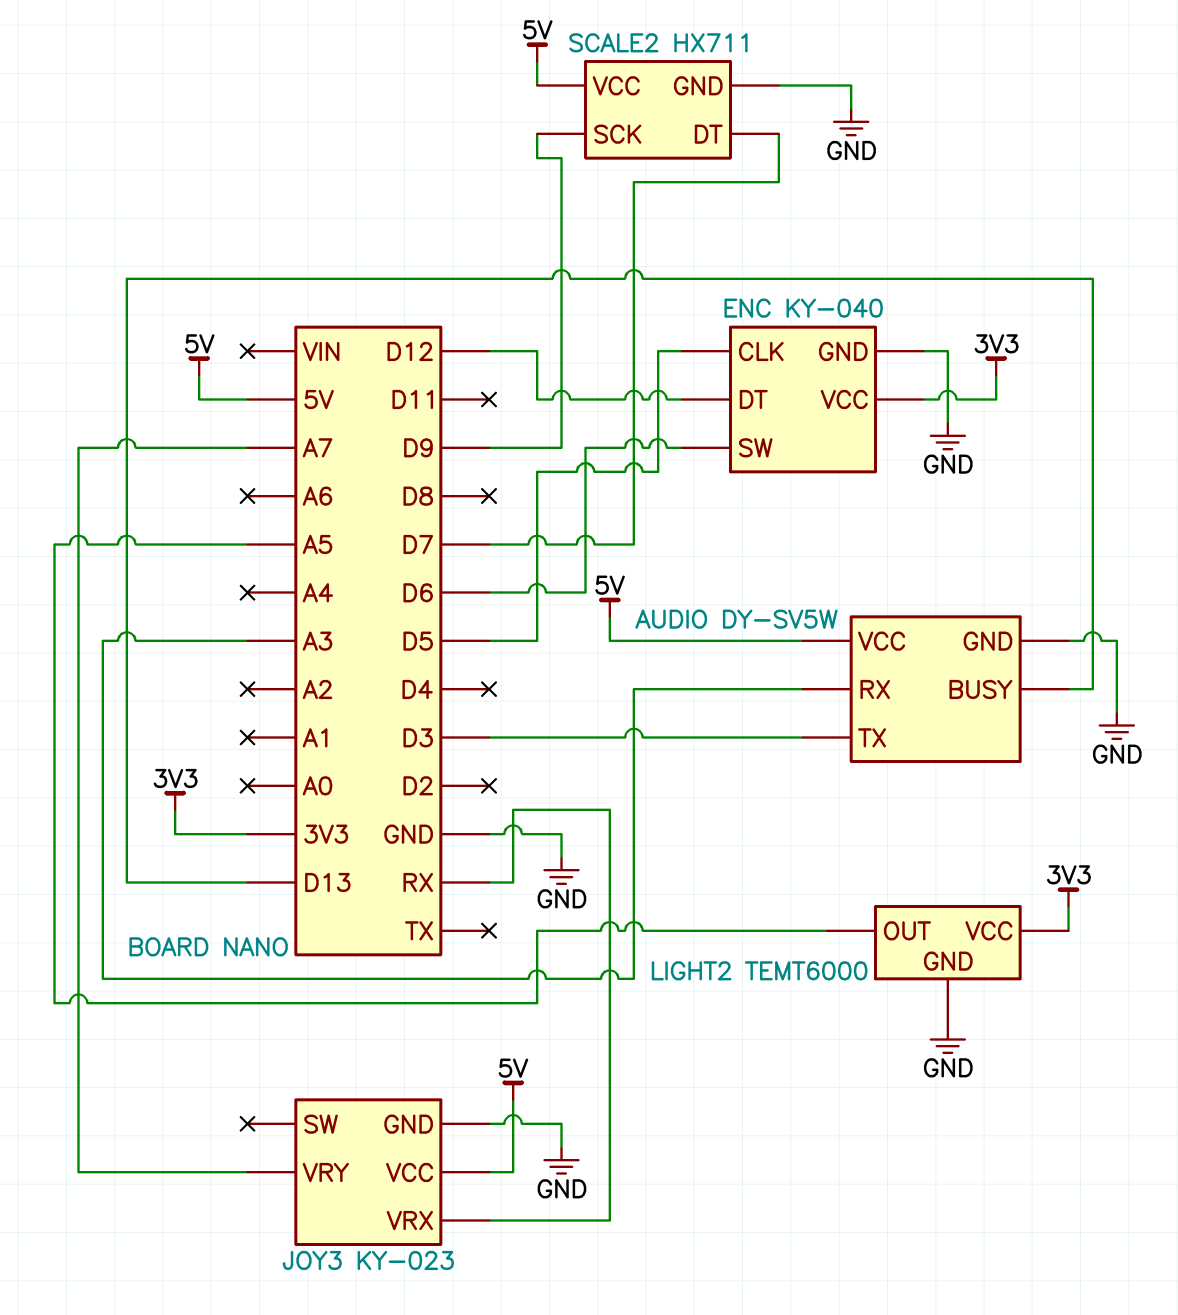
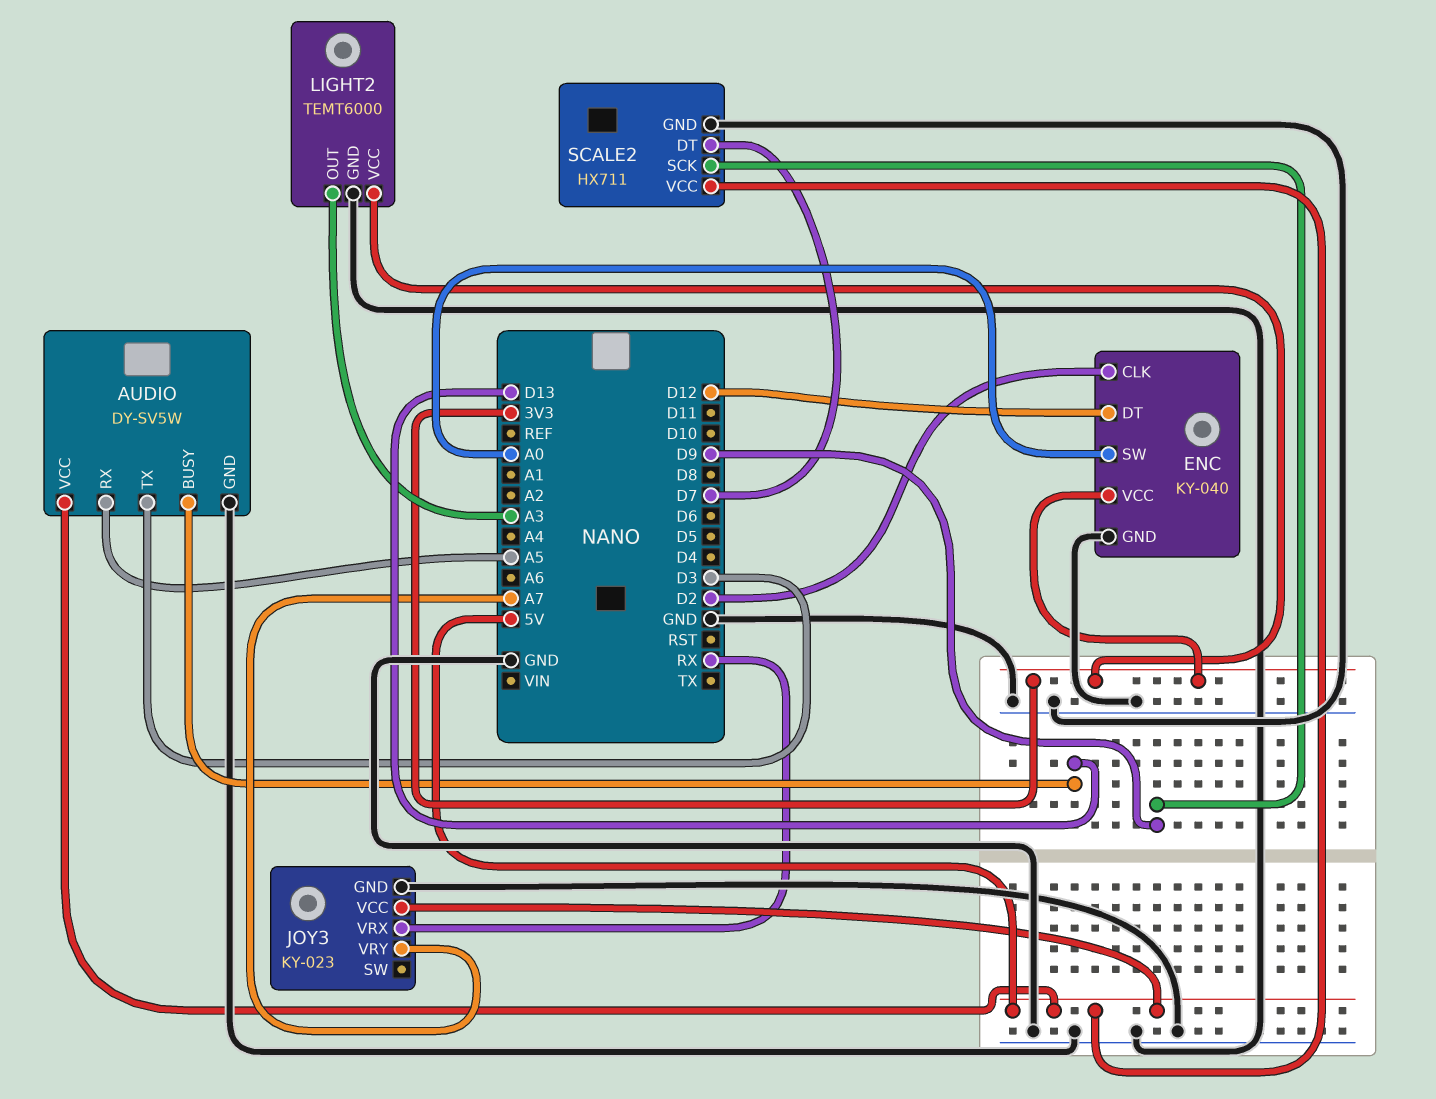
AUDIO pin RX: A3 -> A5
ENC pin CLK: D5 -> D2
ENC pin SW: D6 -> A0
LIGHT2 pin OUT: A5 -> A3

